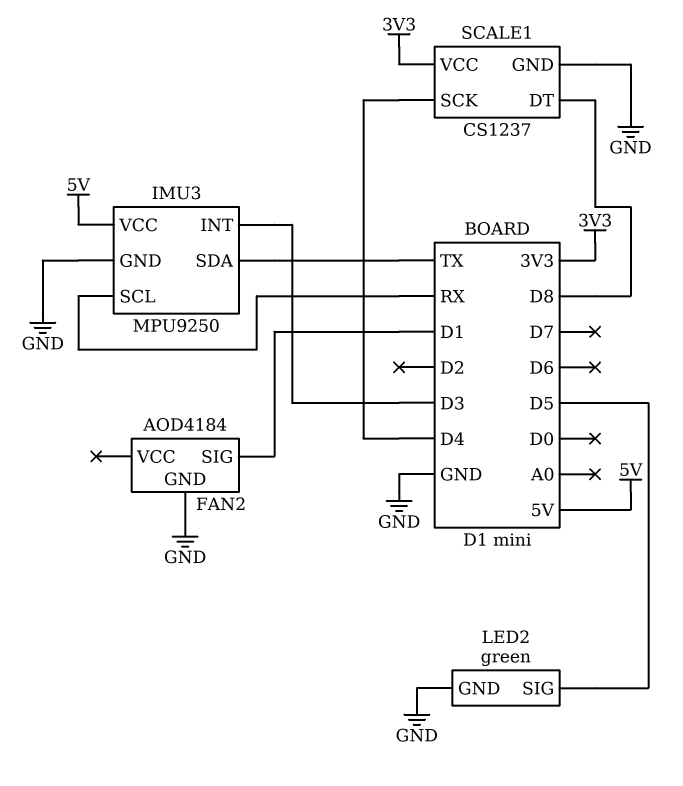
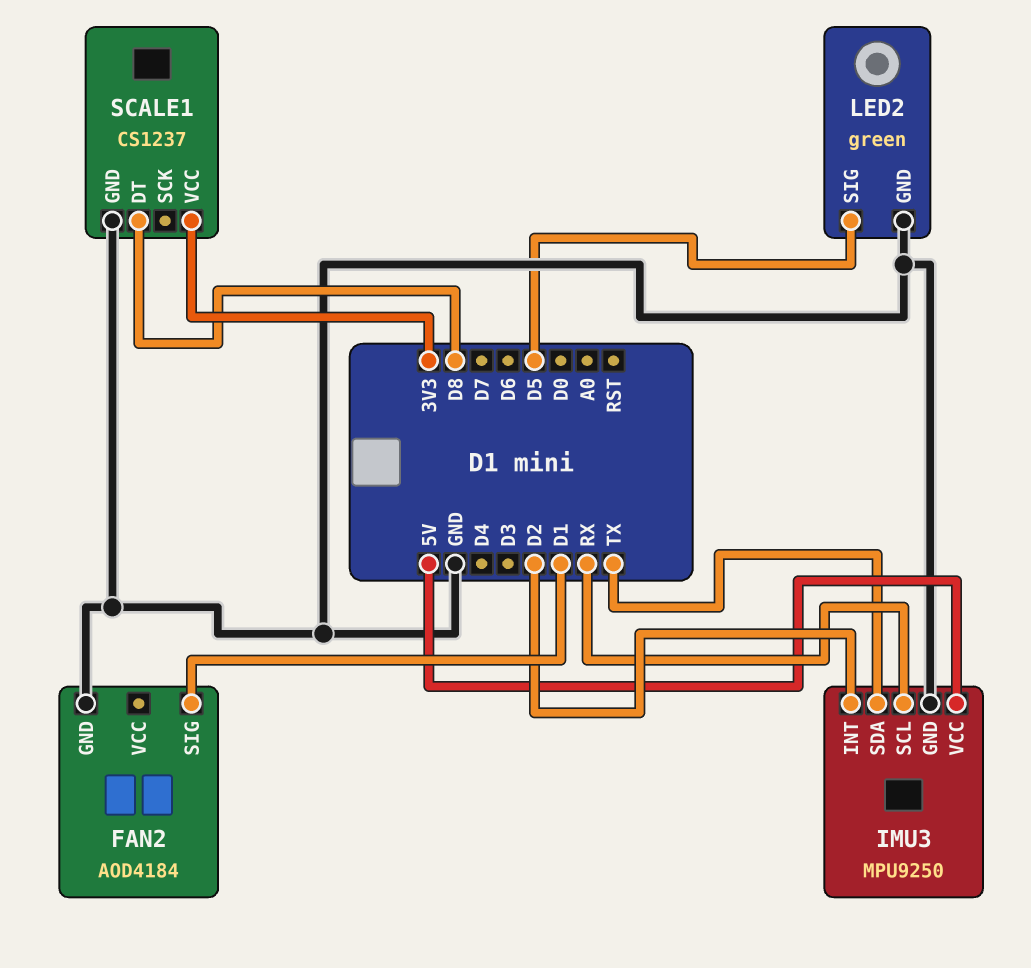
IMU3 pin INT: D3 -> D2
SCALE1 pin SCK: D4 -> none

